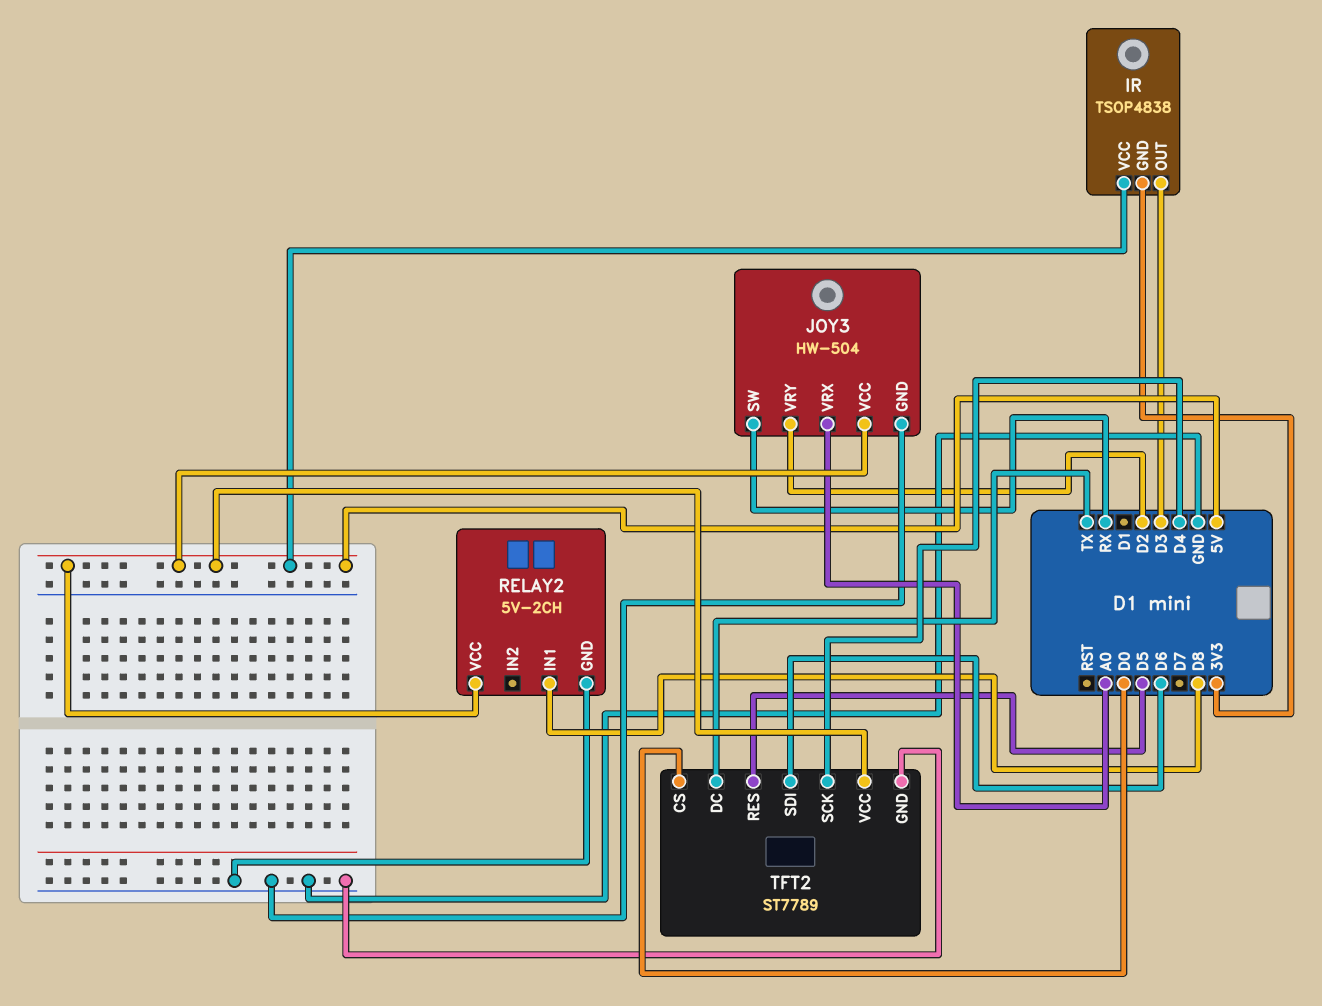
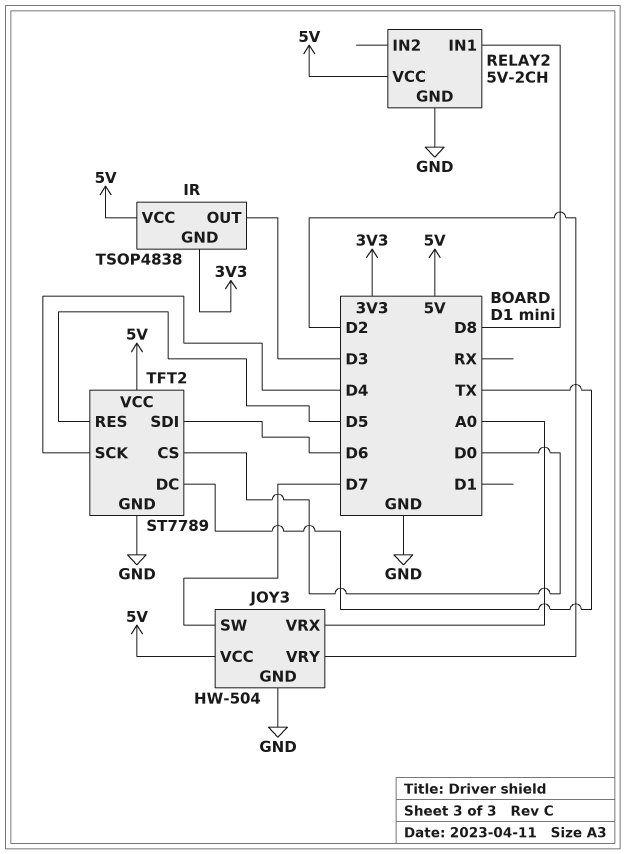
JOY3 pin SW: RX -> D7

